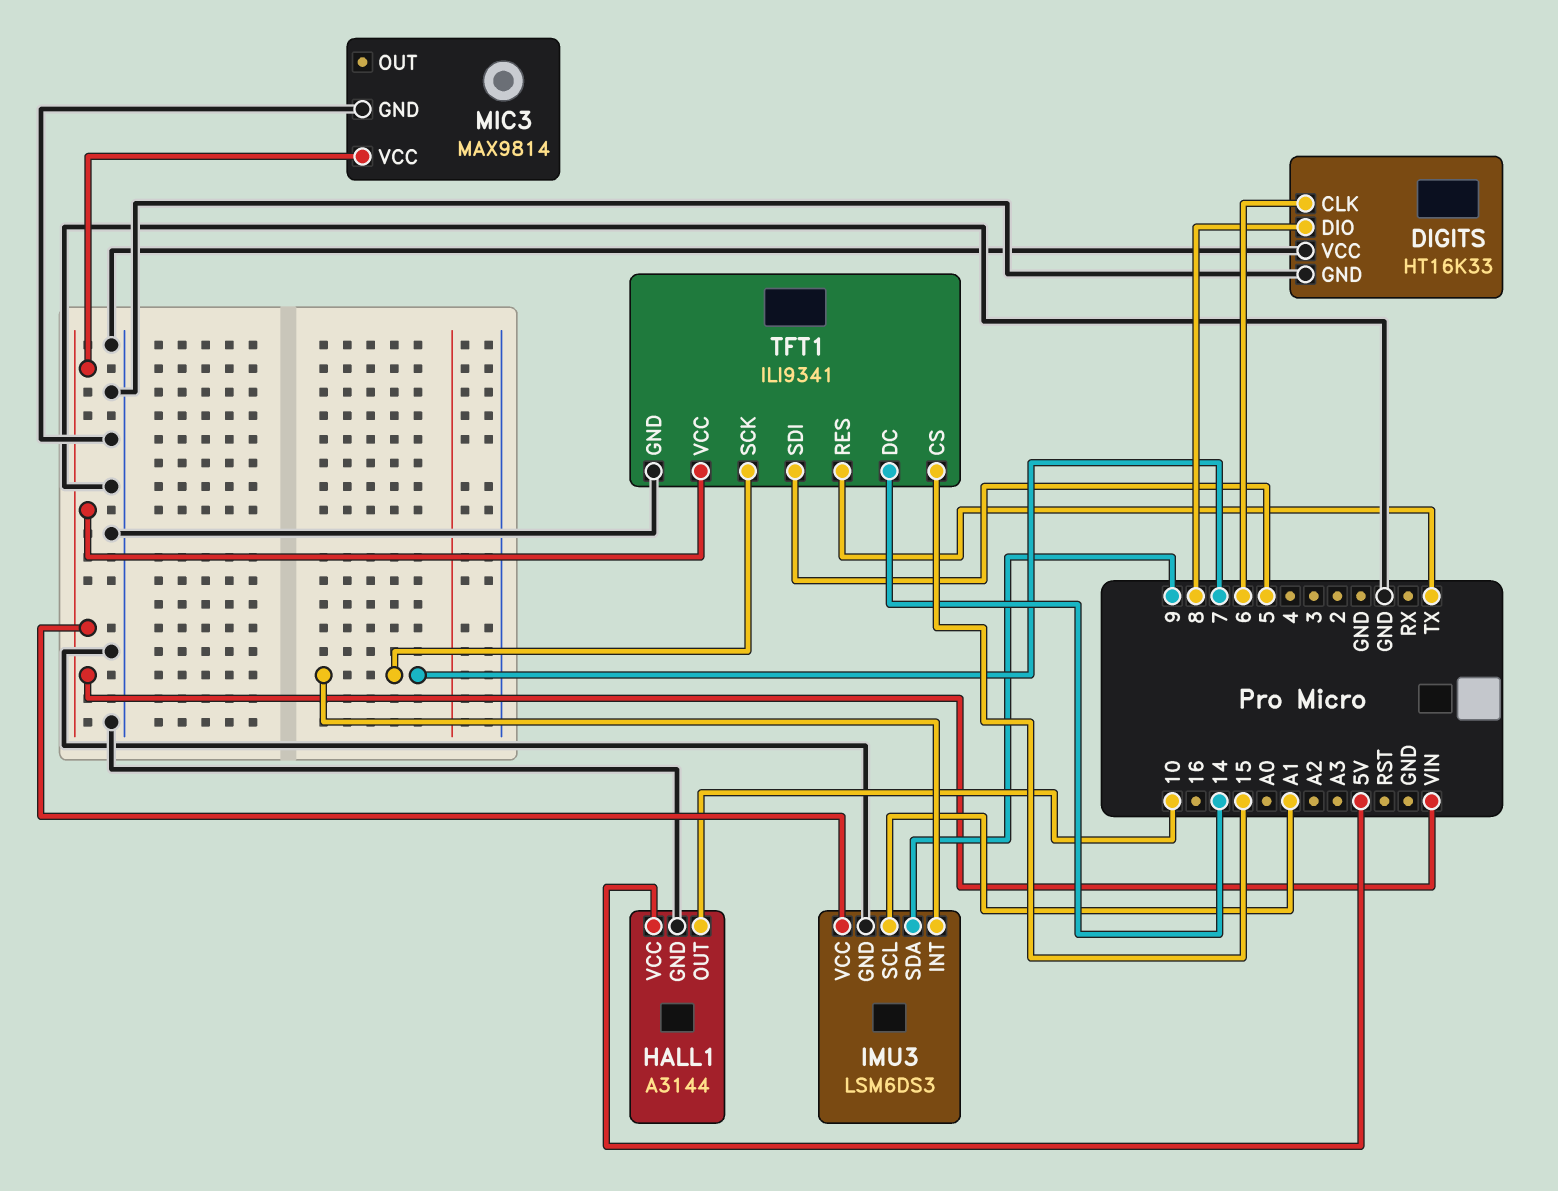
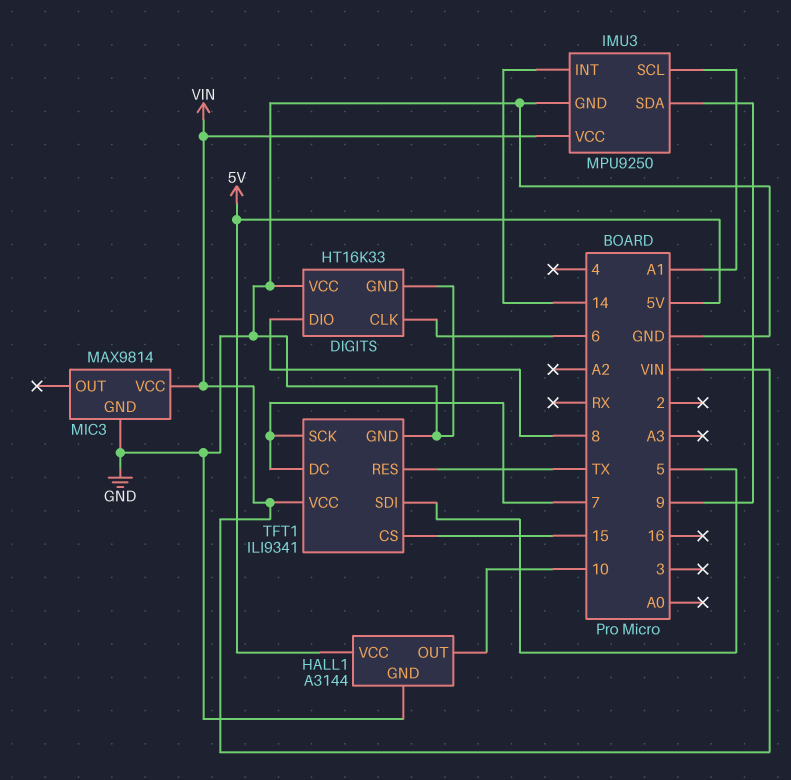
IMU3: LSM6DS3 -> MPU9250
IMU3 pin INT: 7 -> 14
TFT1 pin DC: 14 -> 7

